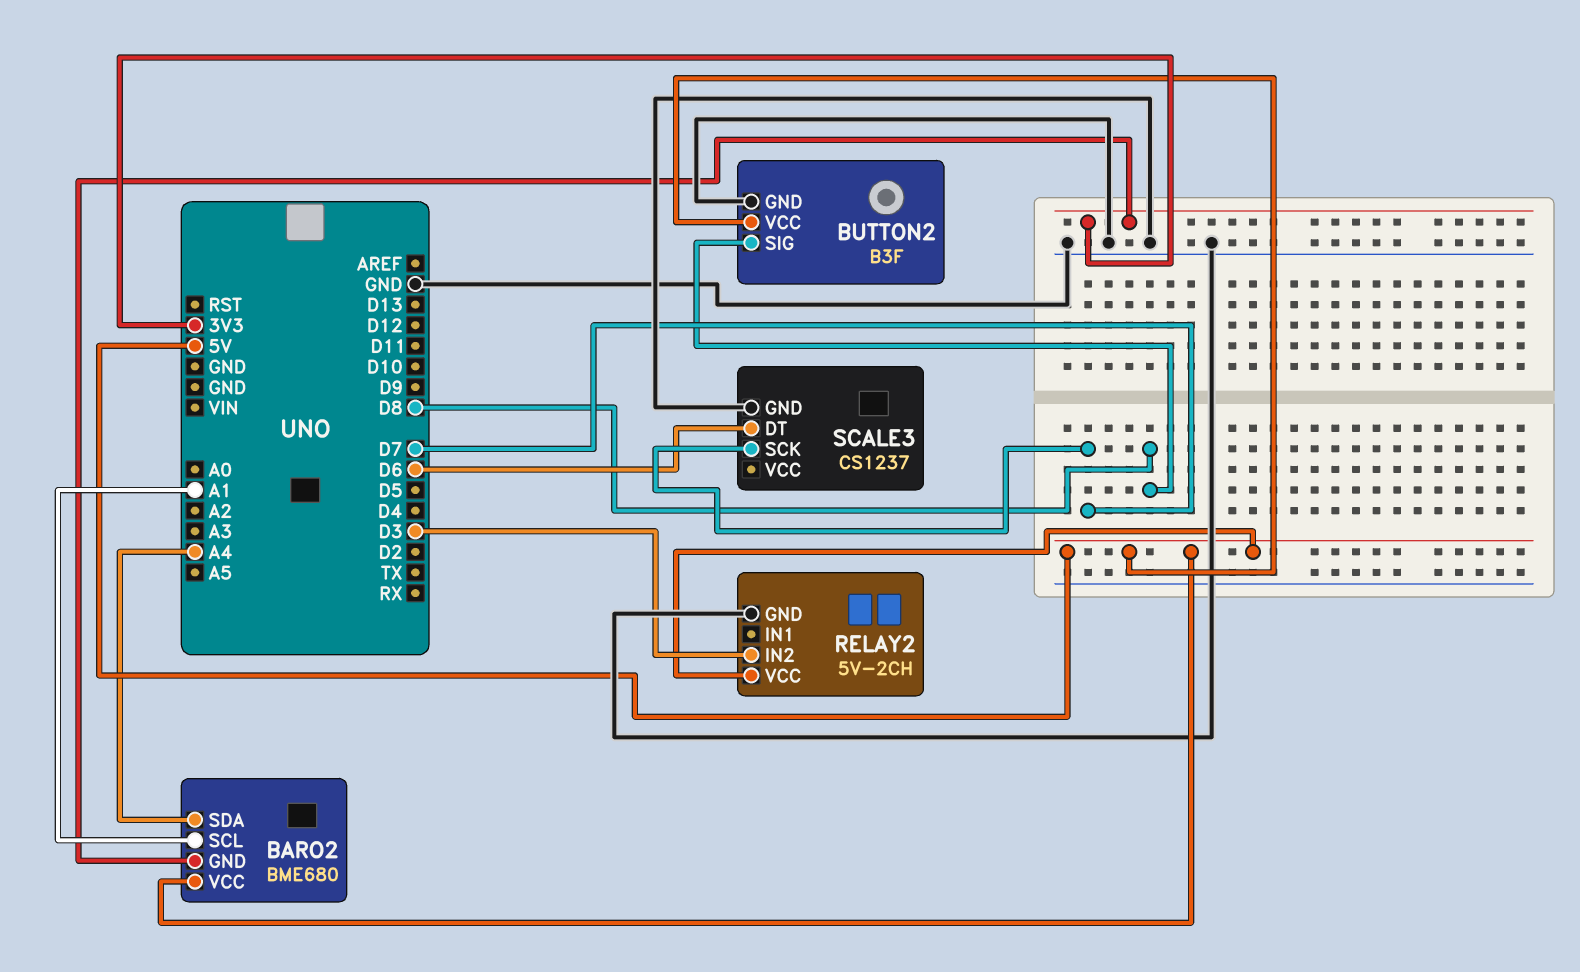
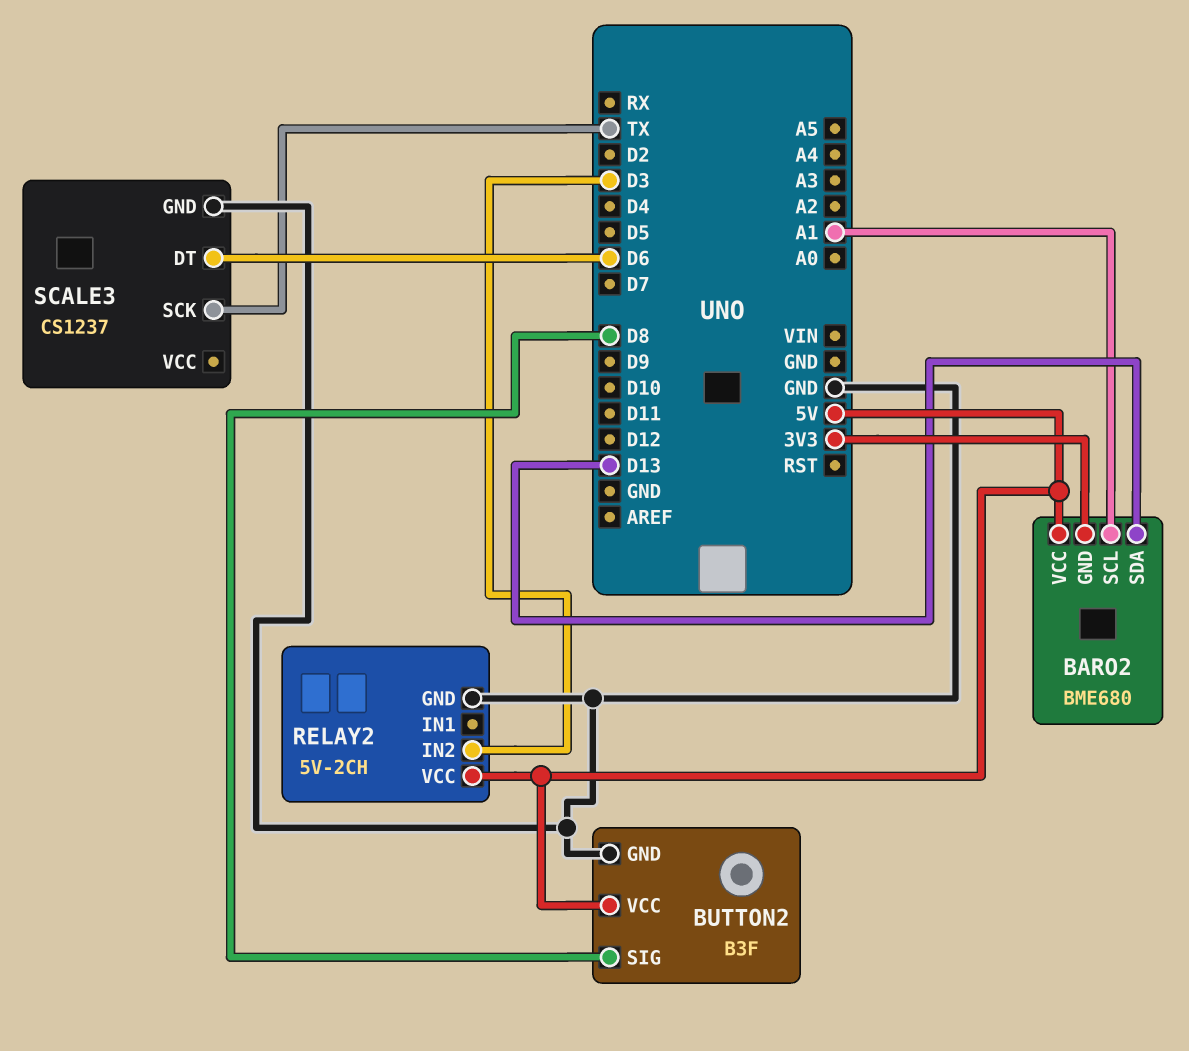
BARO2 pin SDA: A4 -> D13
SCALE3 pin SCK: D7 -> TX

